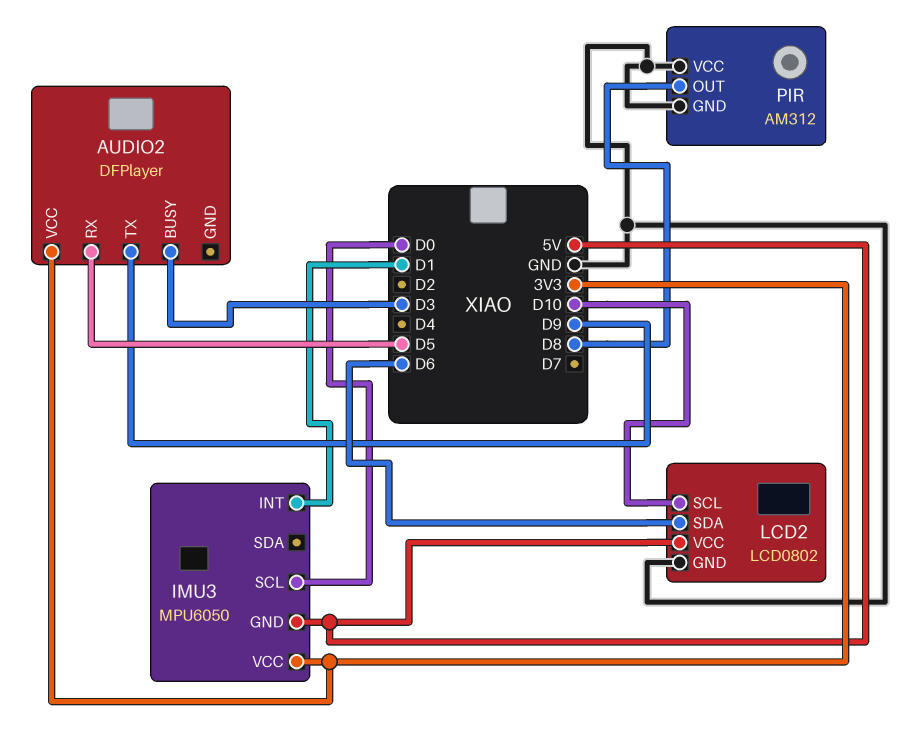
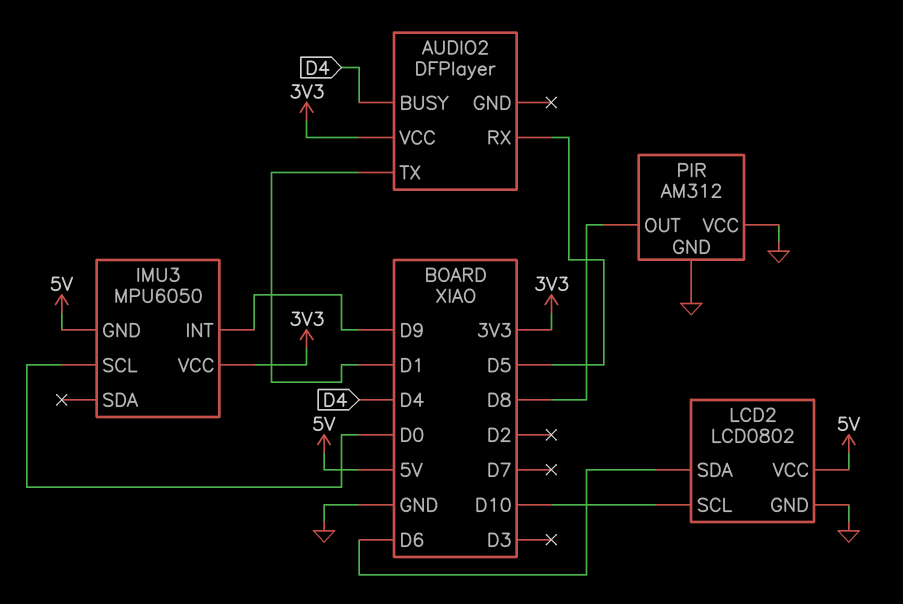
AUDIO2 pin BUSY: D3 -> D4
AUDIO2 pin TX: D9 -> D1
IMU3 pin INT: D1 -> D9

